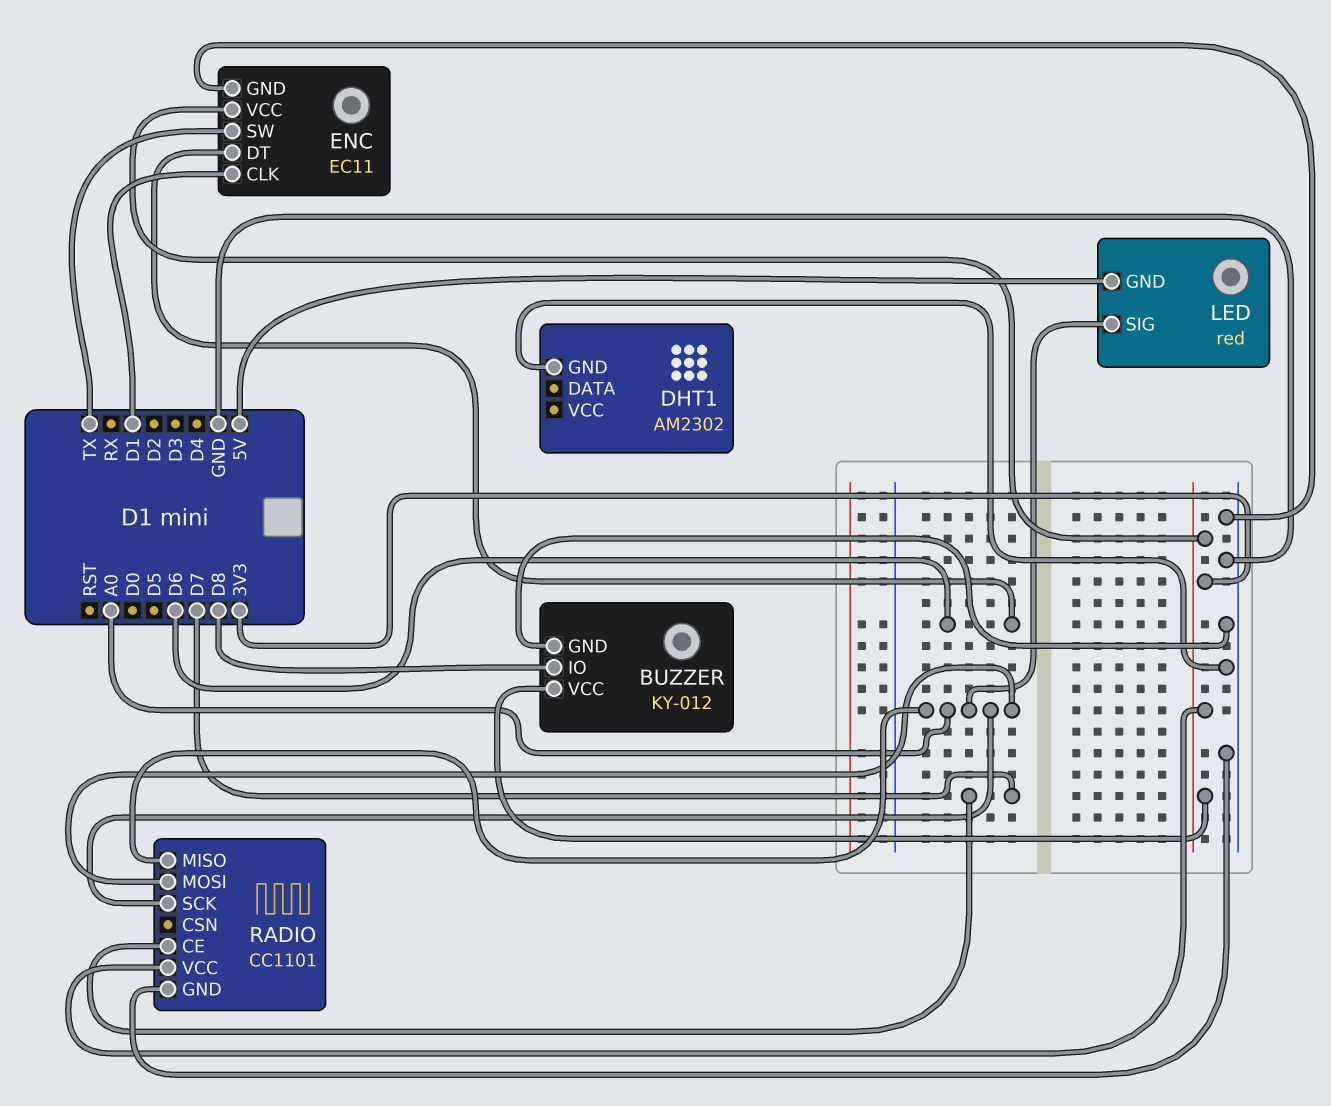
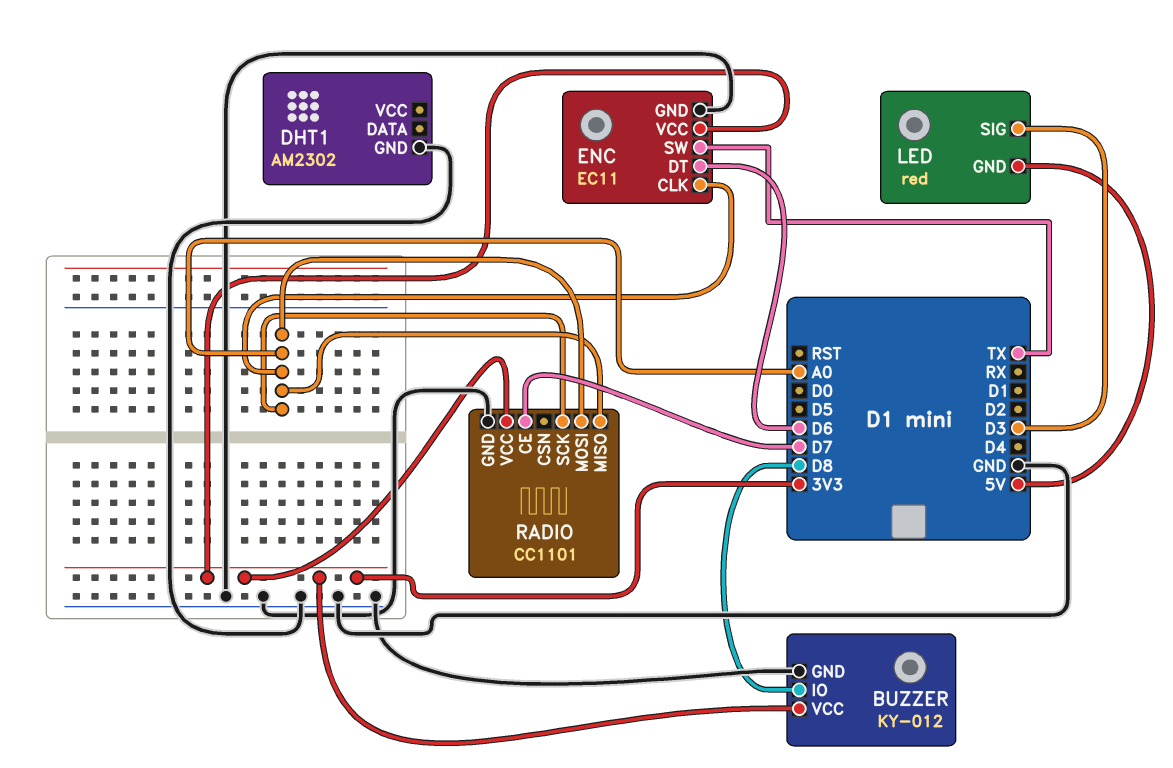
ENC pin CLK: D1 -> A0
LED pin SIG: A0 -> D3

